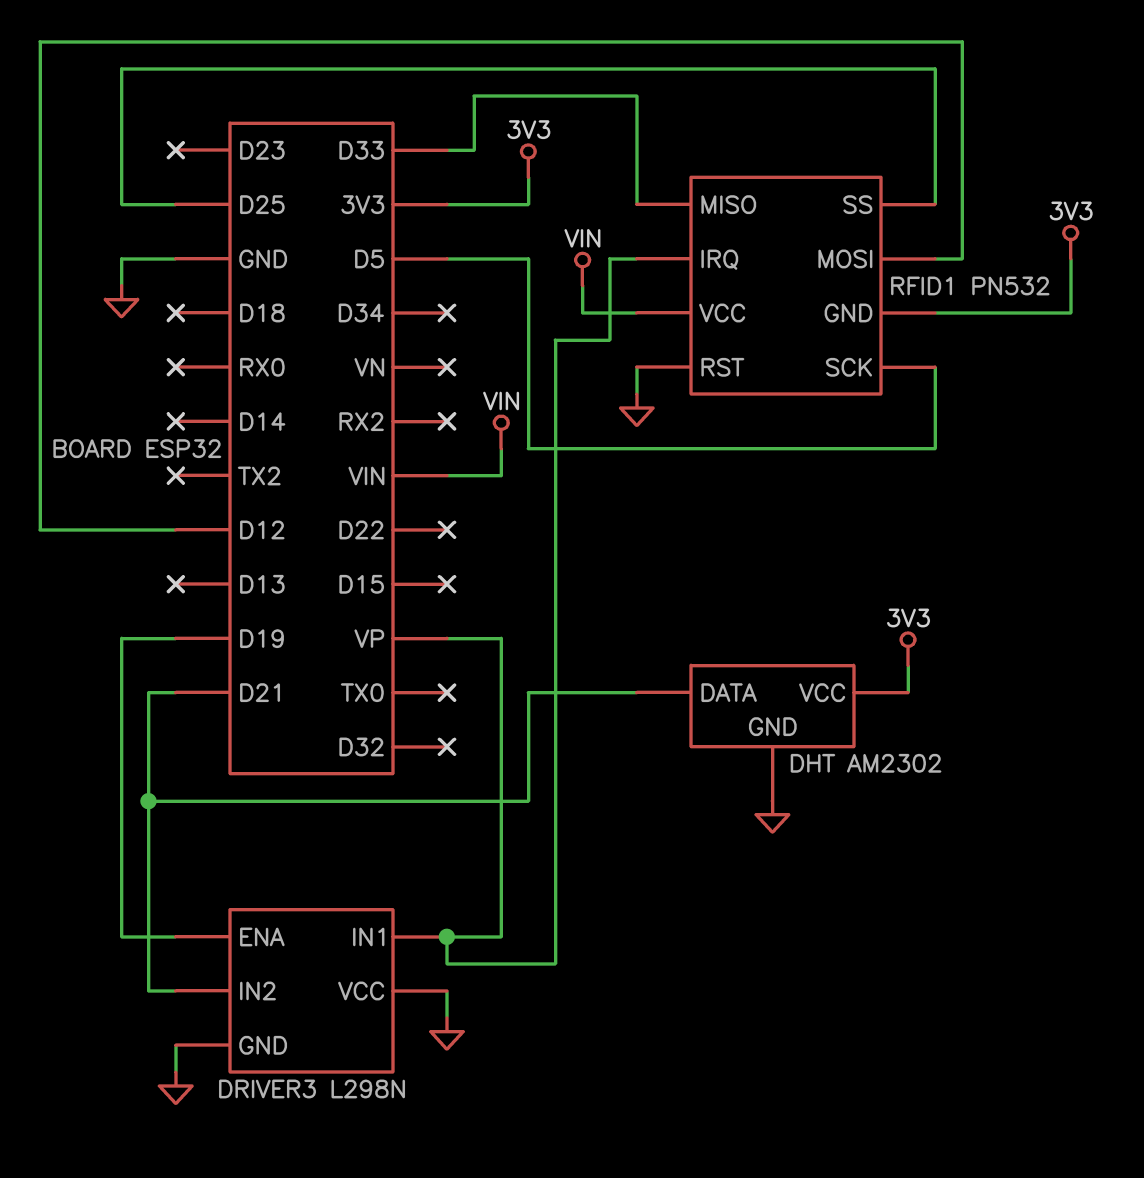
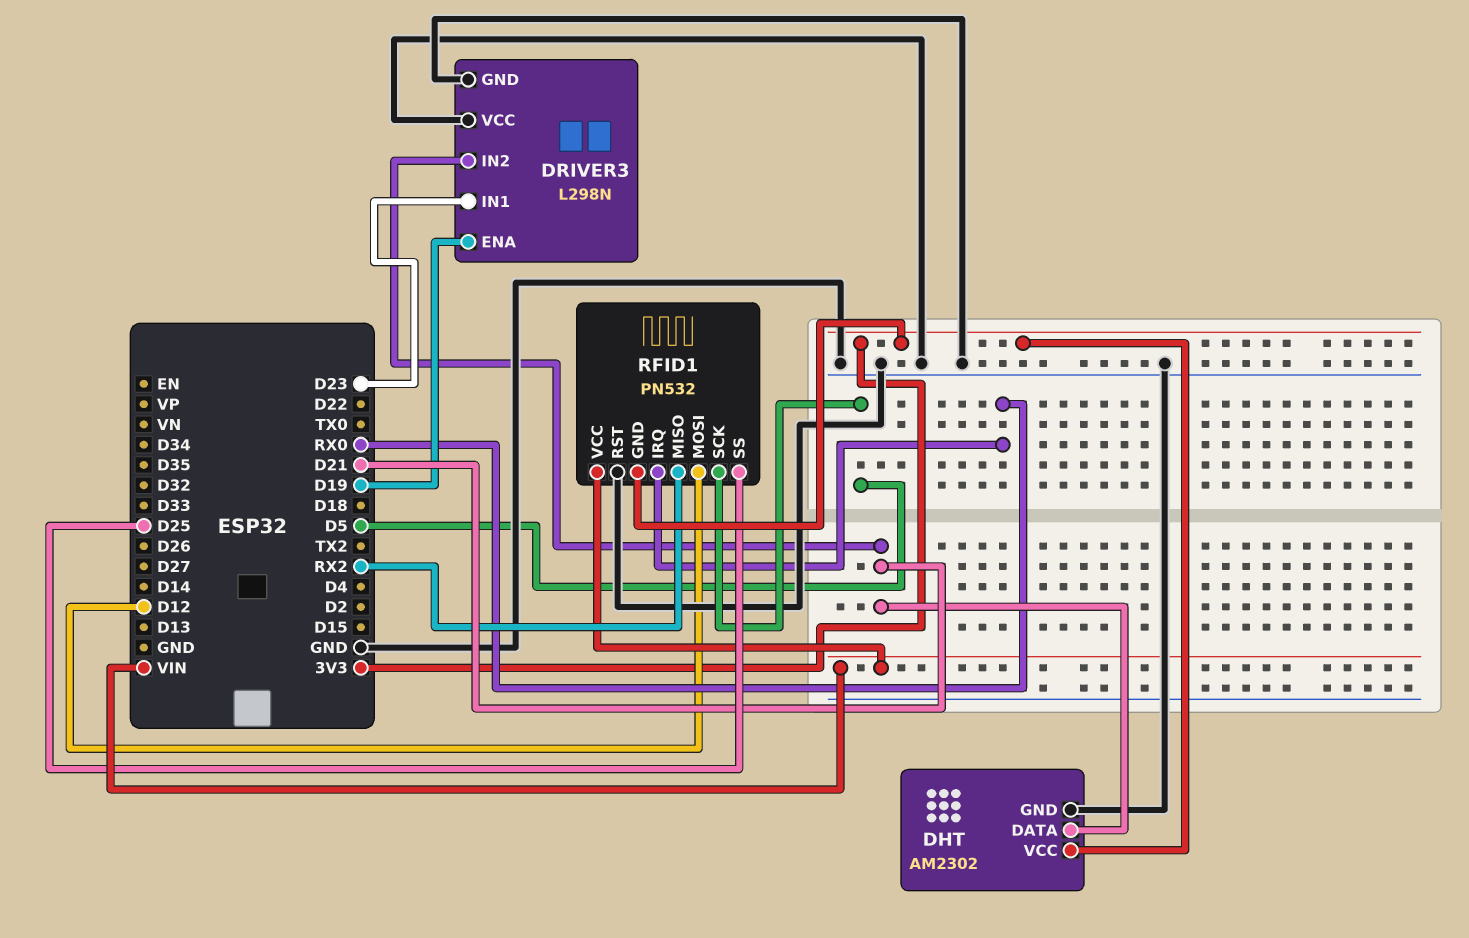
DRIVER3 pin IN1: VP -> D23
RFID1 pin IRQ: VP -> RX0
RFID1 pin MISO: D33 -> RX2

